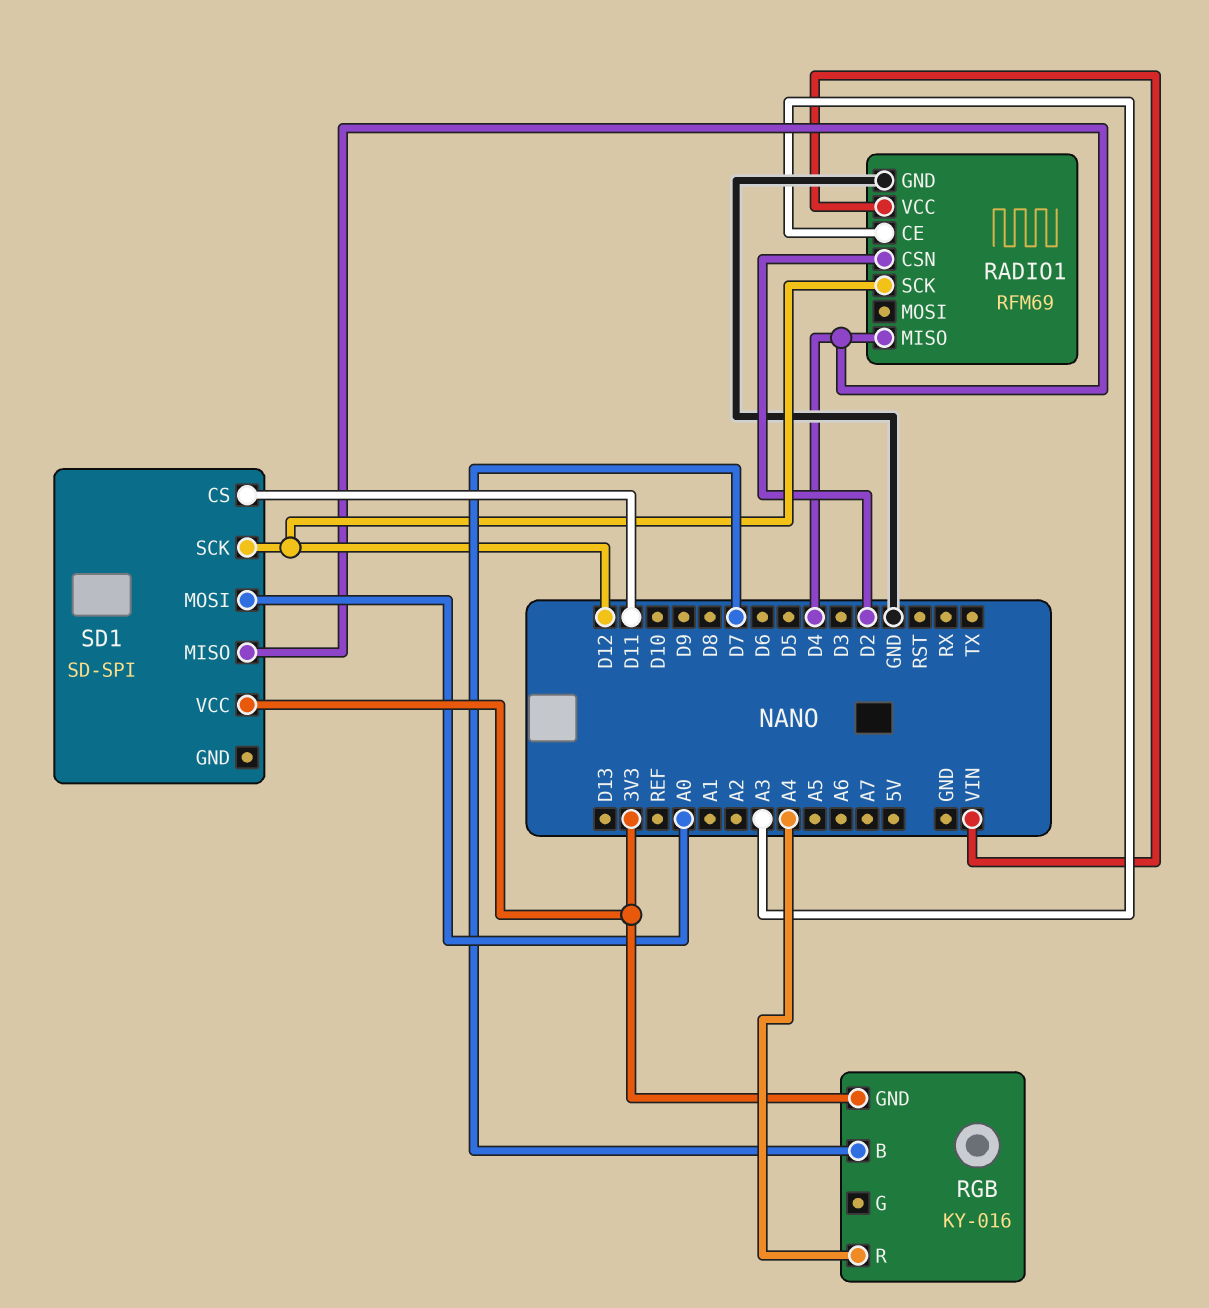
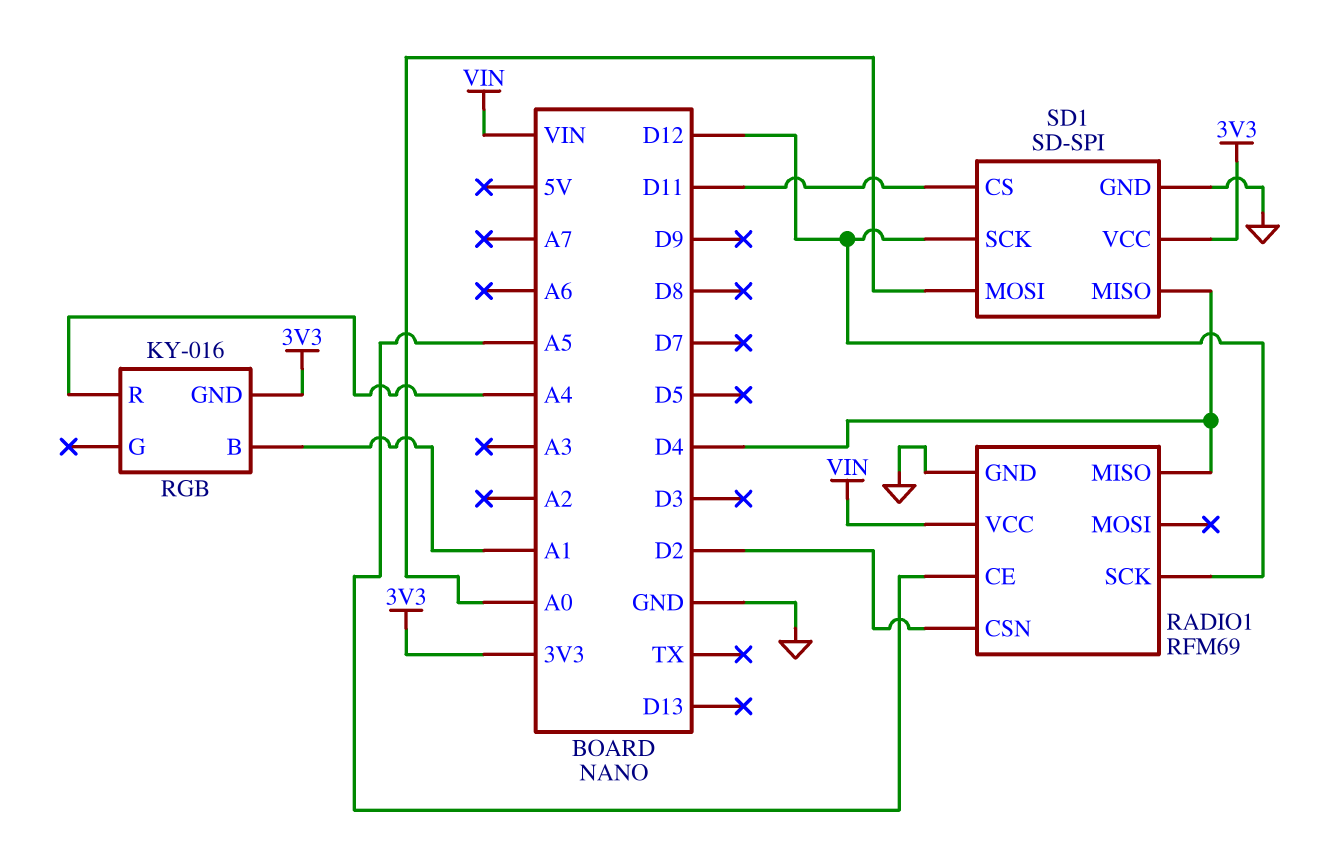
RADIO1 pin CE: A3 -> A5
RGB pin B: D7 -> A1
SD1 pin GND: none -> GND

